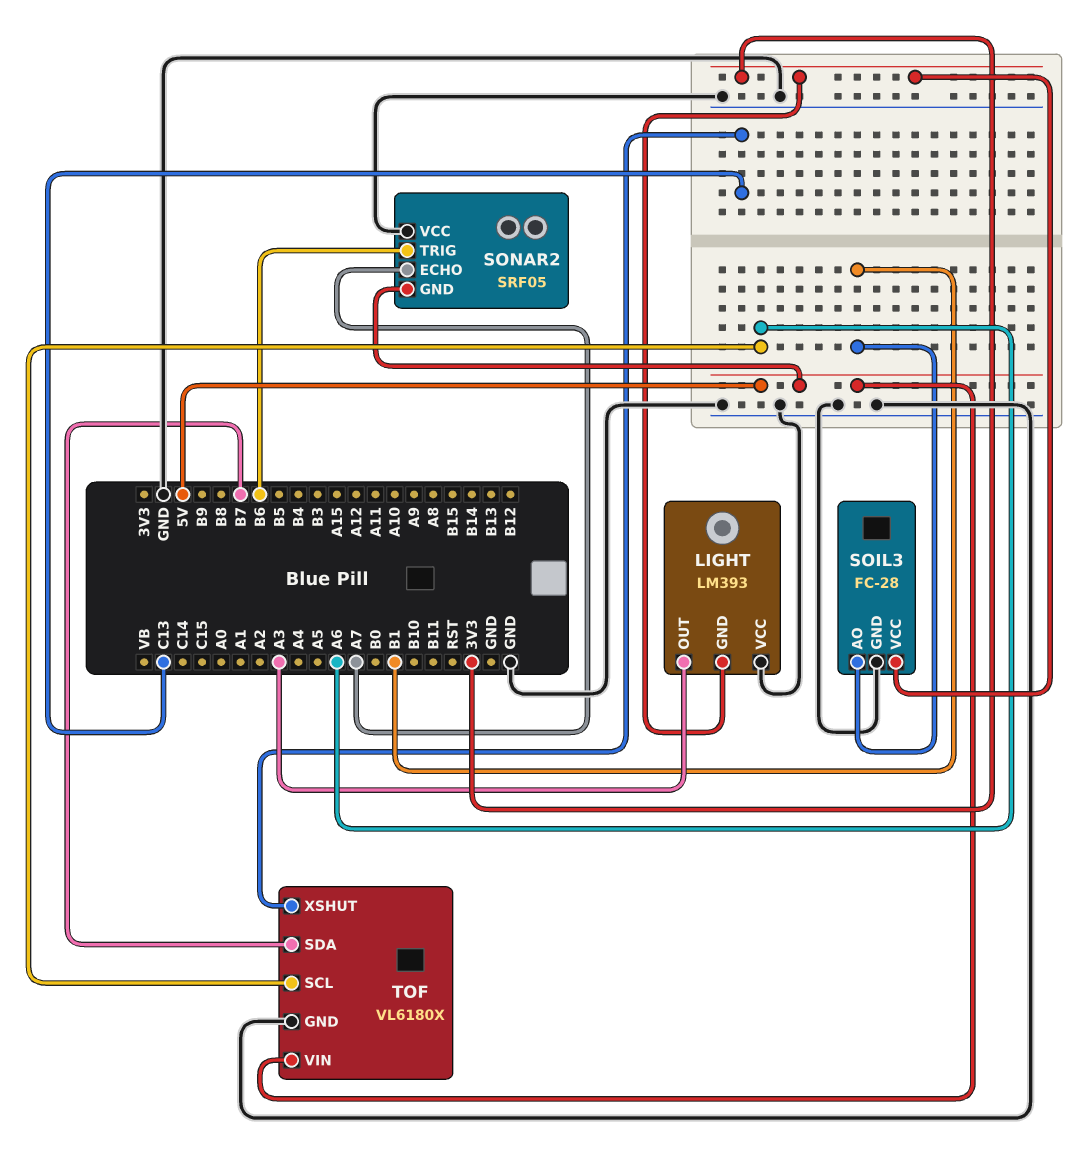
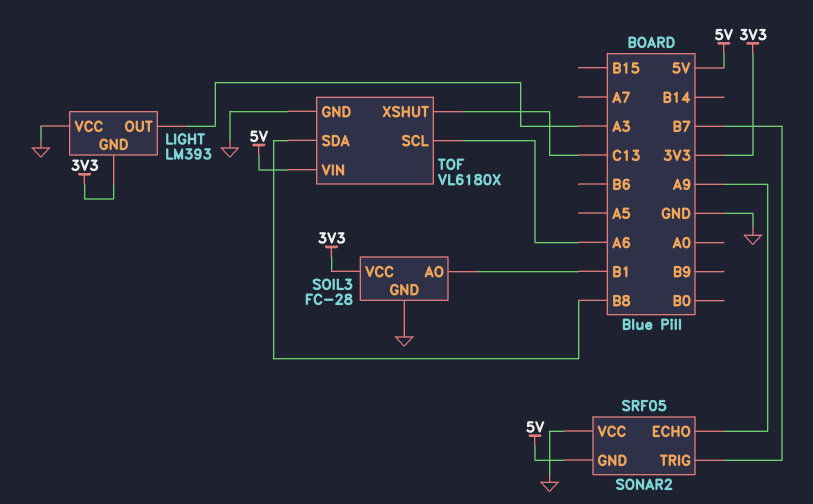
SONAR2 pin ECHO: A7 -> A9
SONAR2 pin TRIG: B6 -> B7
TOF pin SDA: B7 -> B8

